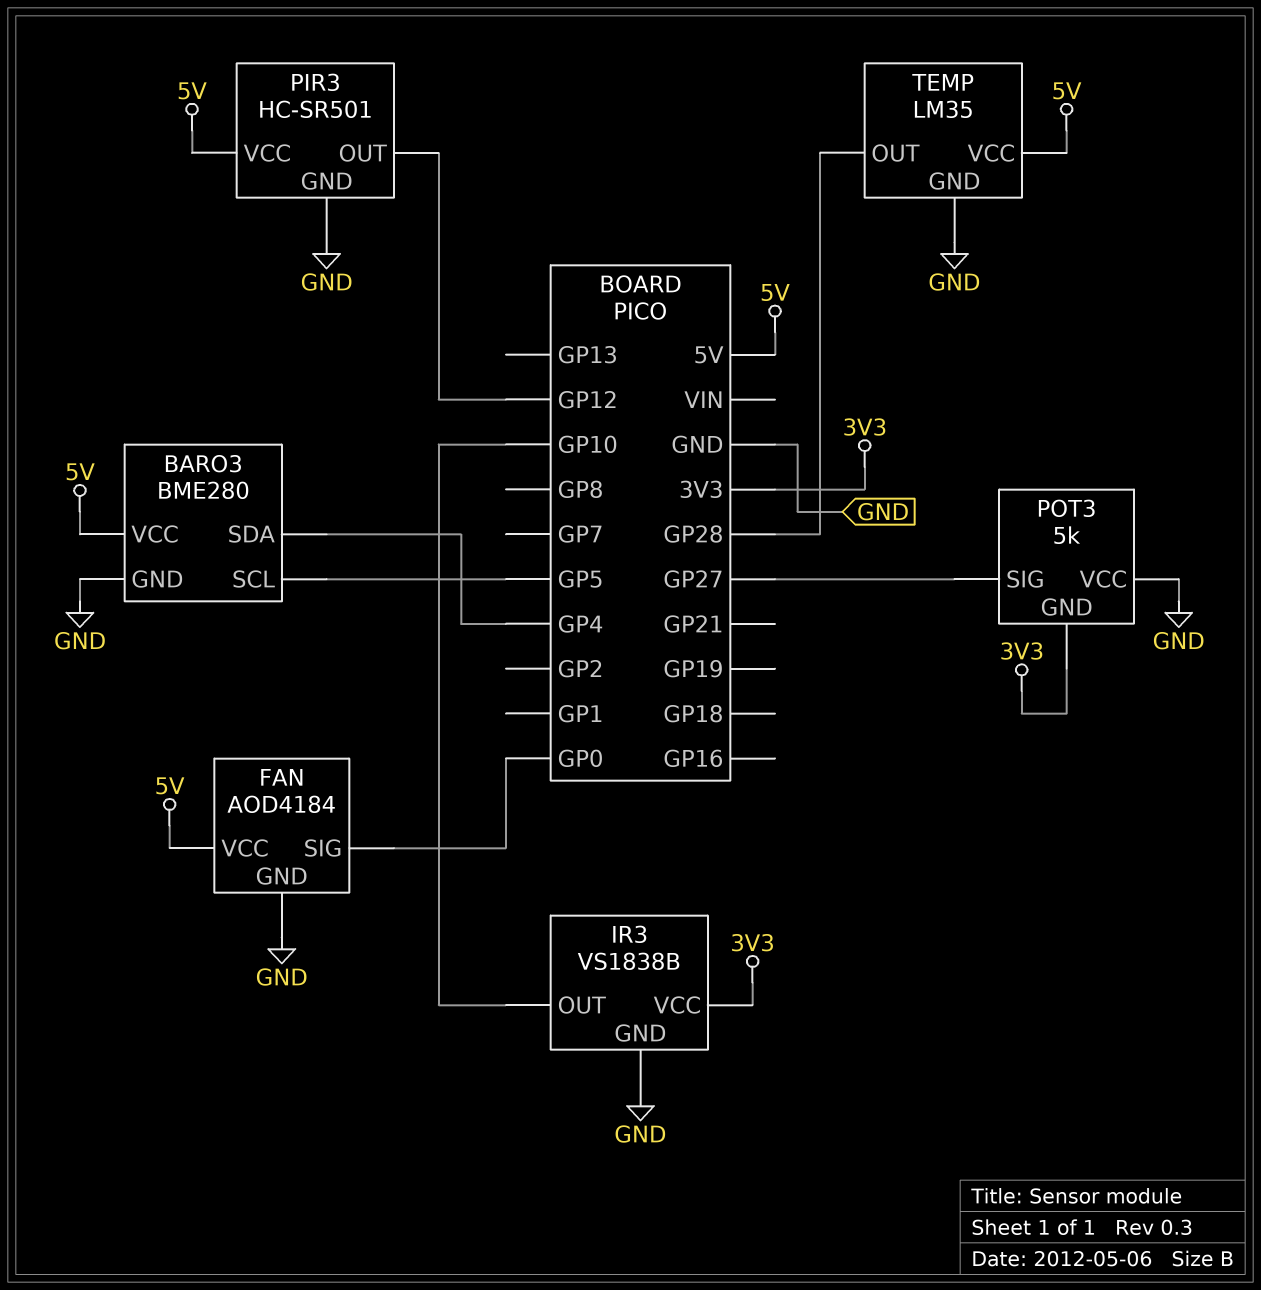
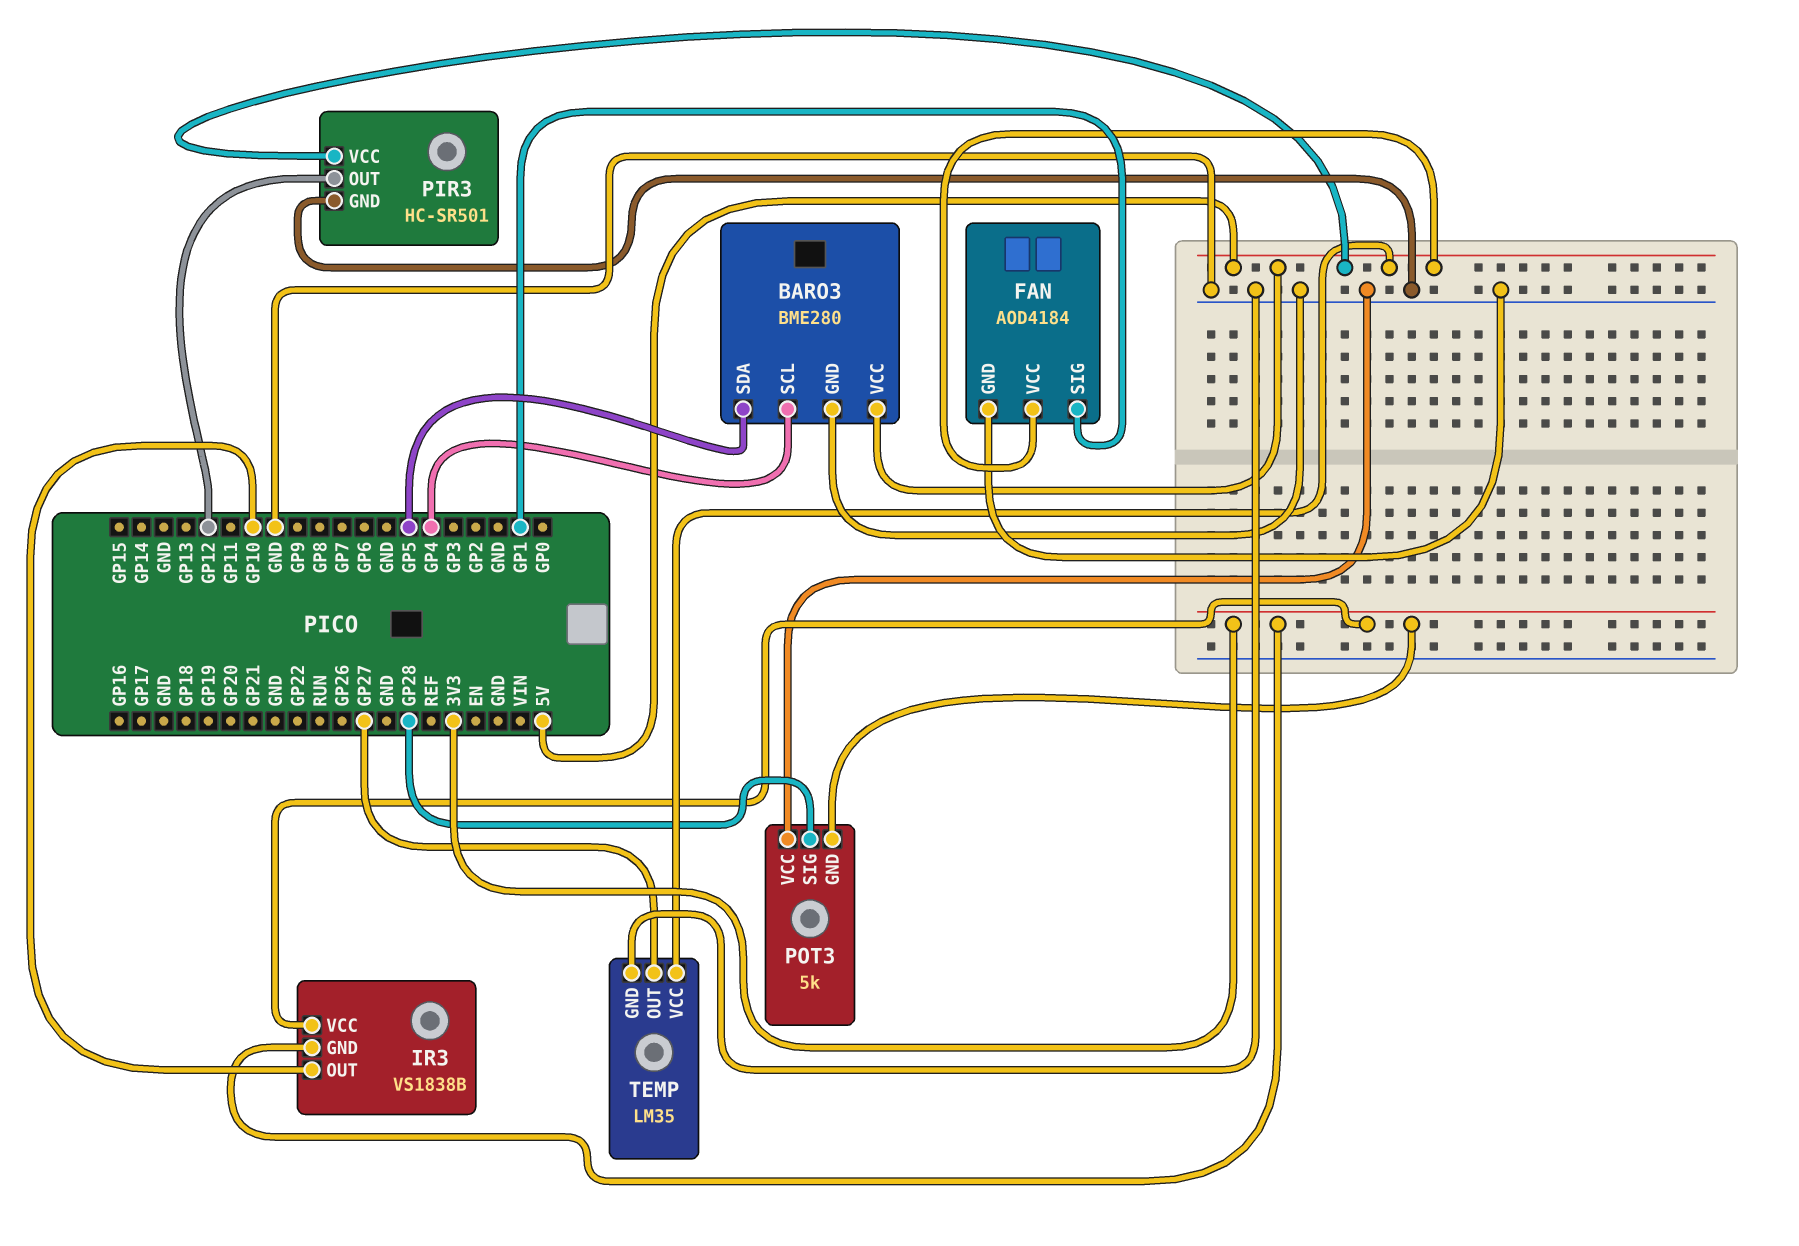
BARO3 pin SCL: GP5 -> GP4
BARO3 pin SDA: GP4 -> GP5
FAN pin SIG: GP0 -> GP1
IR3 pin GND: GND -> 3V3
POT3 pin SIG: GP27 -> GP28
TEMP pin OUT: GP28 -> GP27

